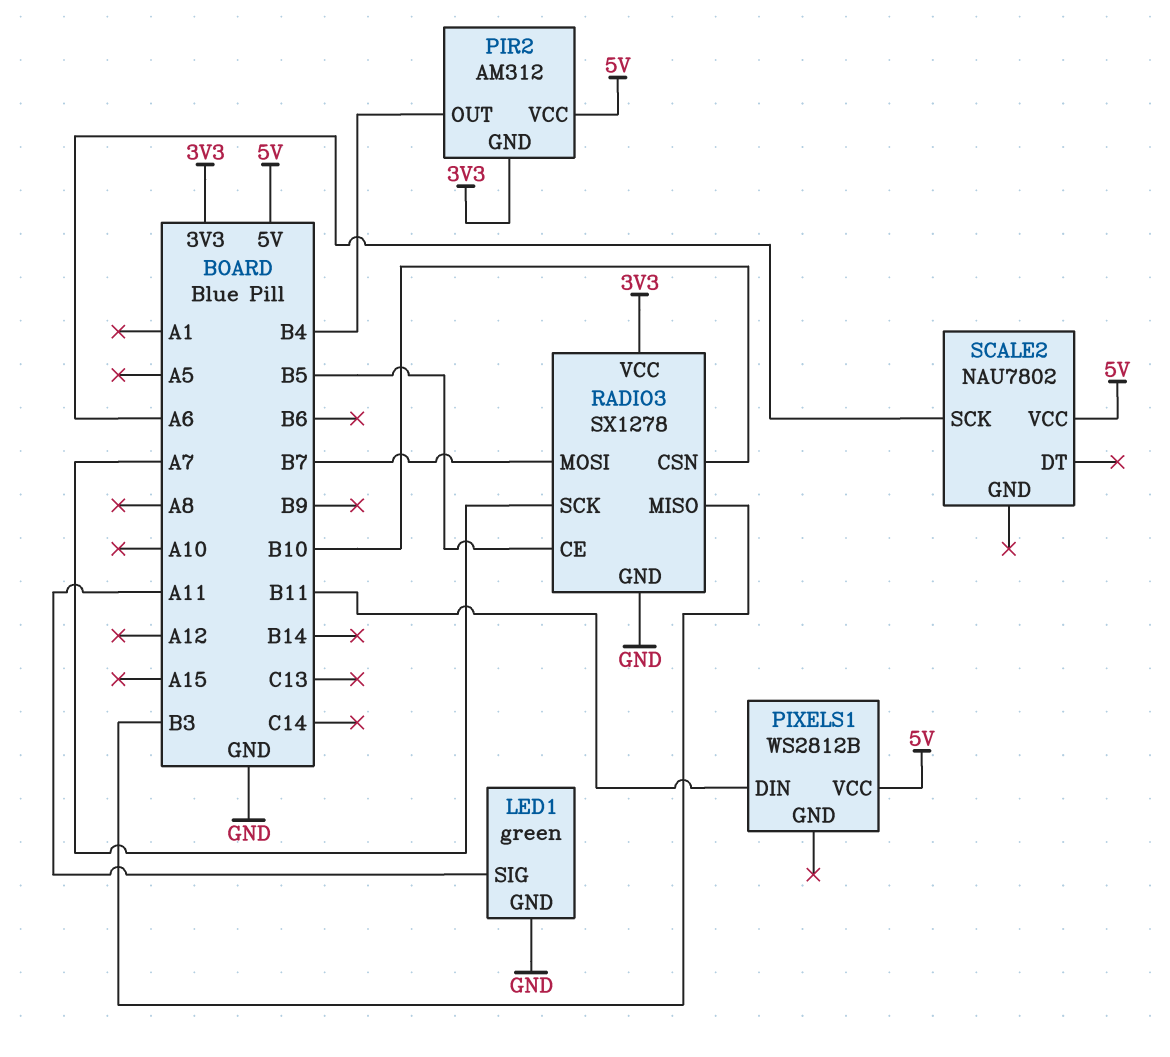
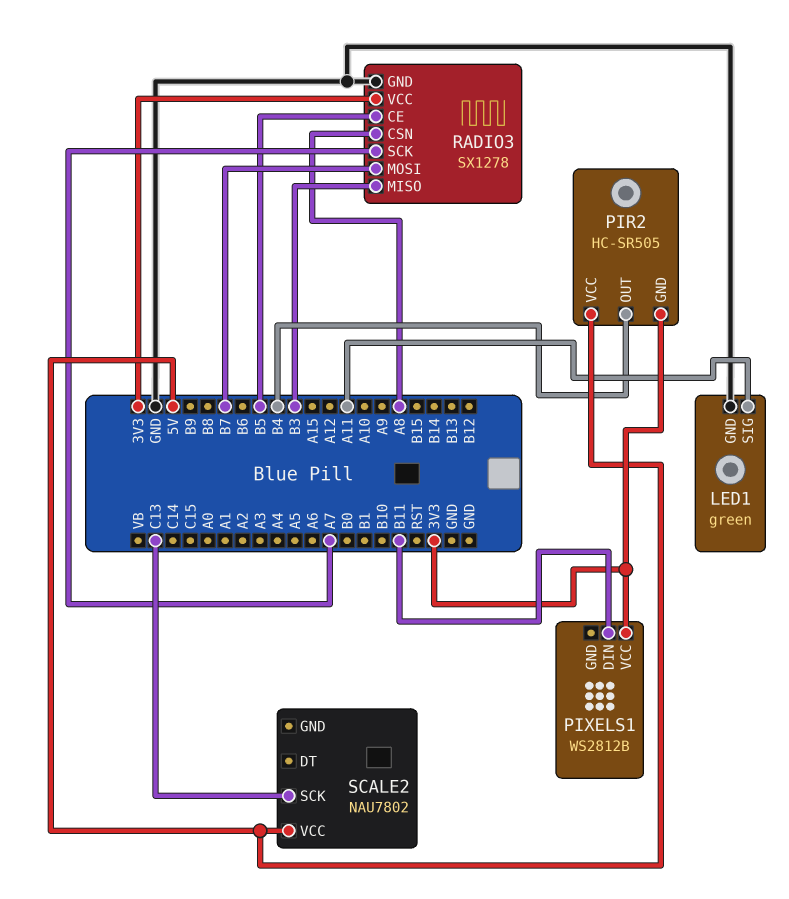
PIR2: AM312 -> HC-SR505
PIXELS1 pin VCC: 5V -> 3V3
RADIO3 pin CSN: B10 -> A8
SCALE2 pin SCK: A6 -> C13

